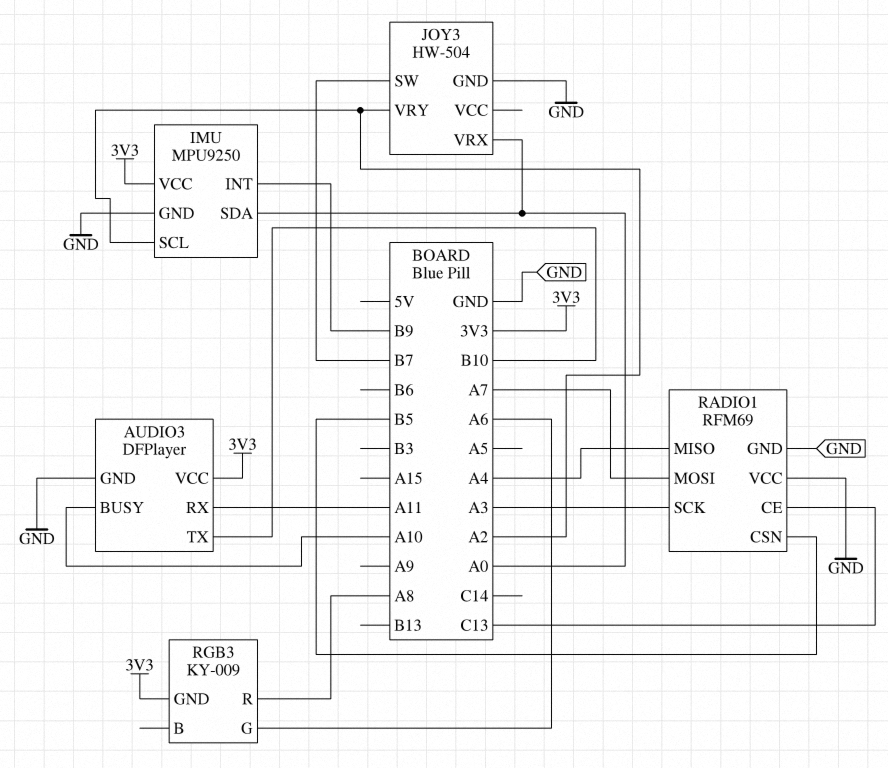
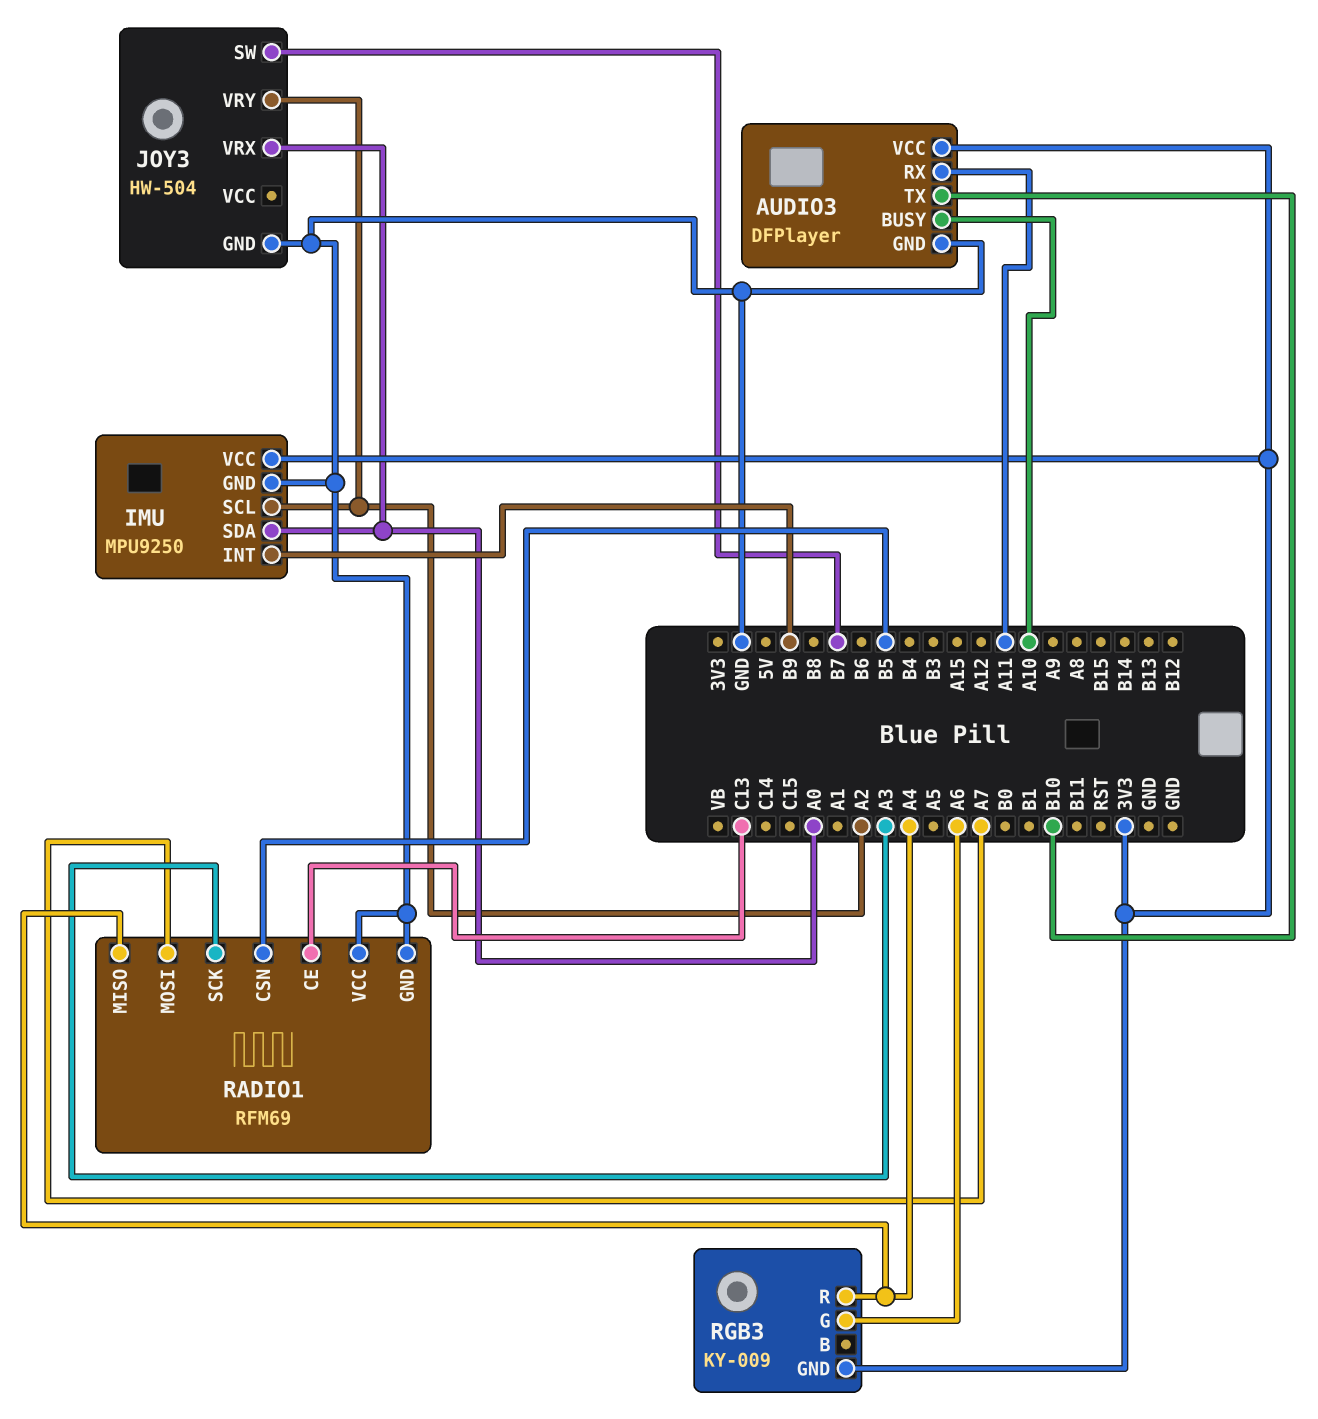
RGB3 pin R: A8 -> A4

